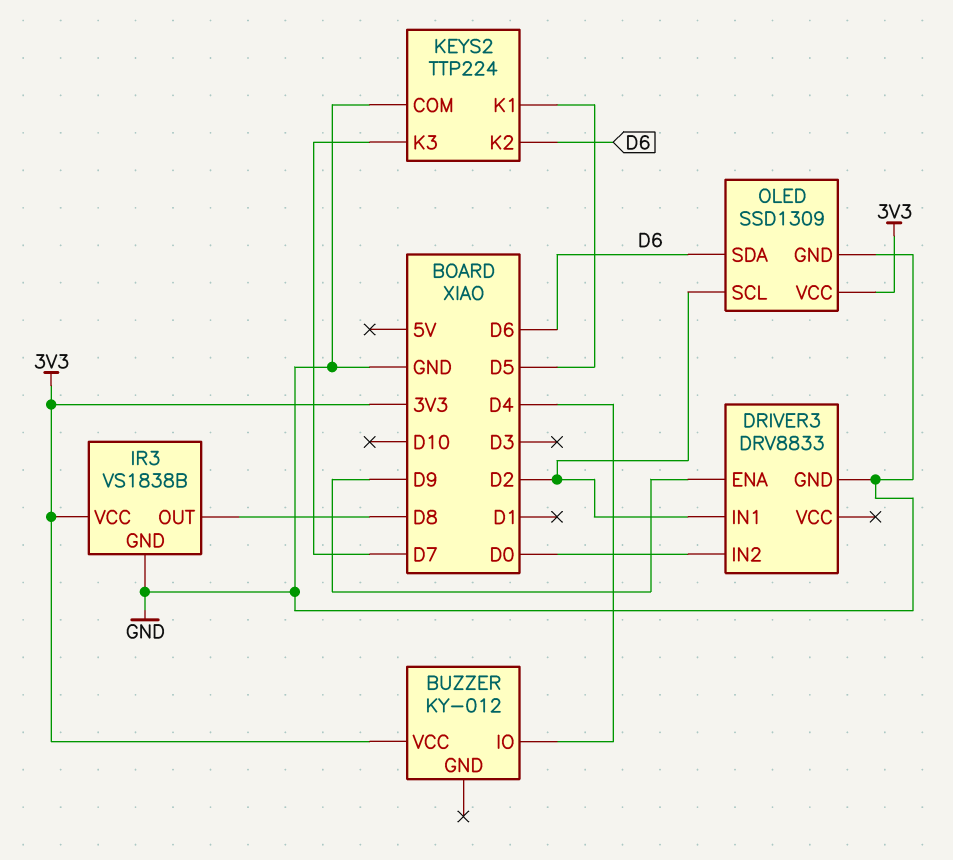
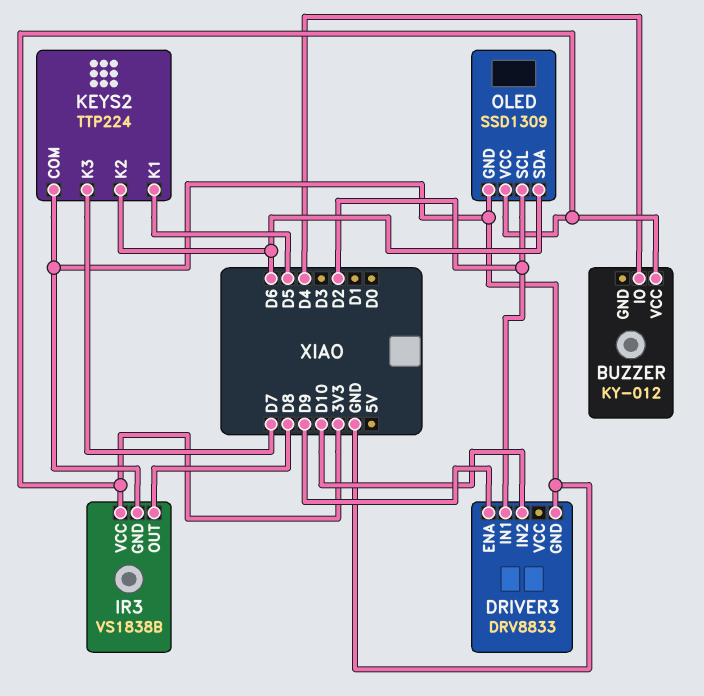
DRIVER3 pin IN2: D0 -> D10

